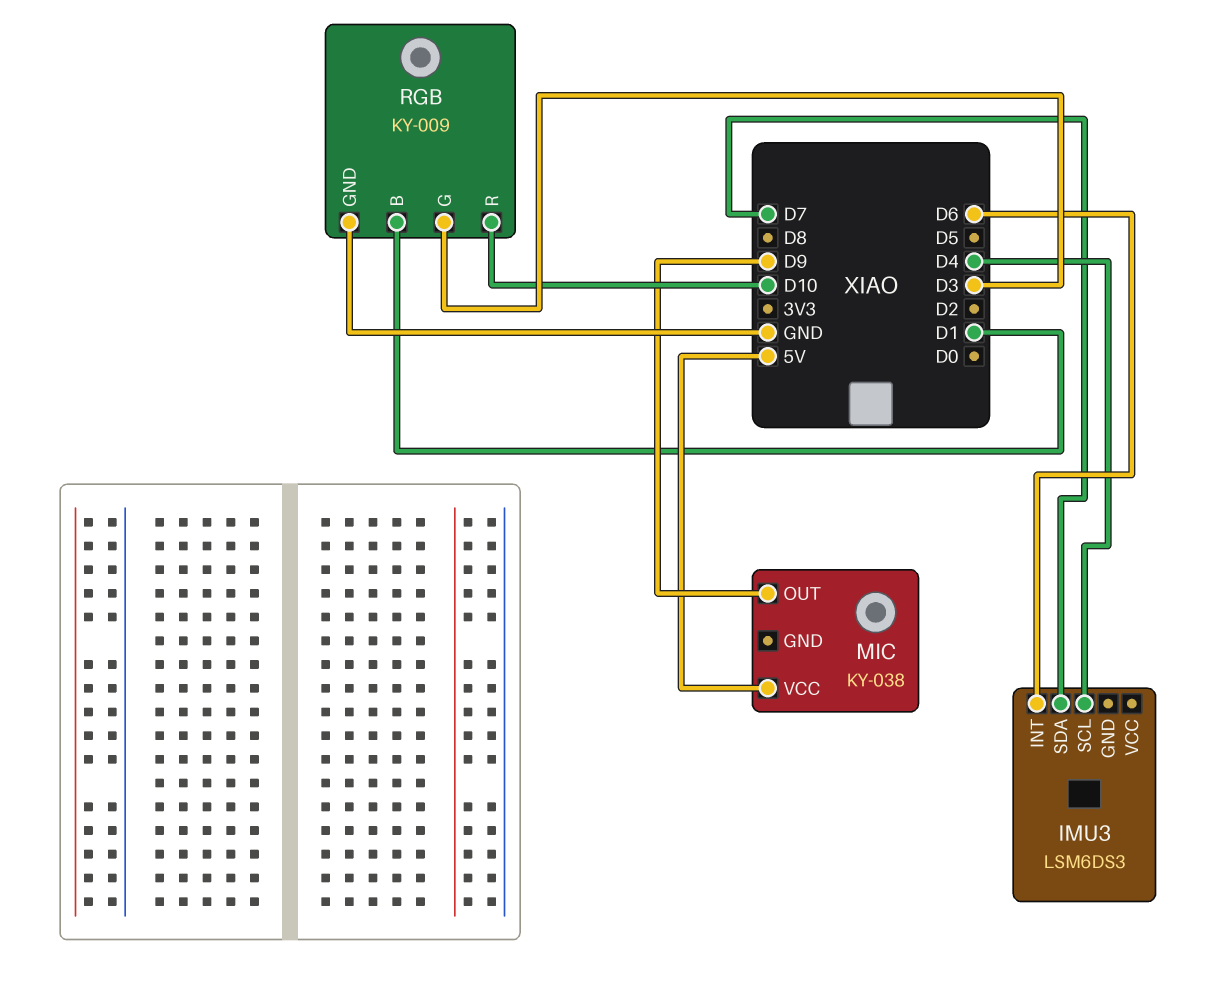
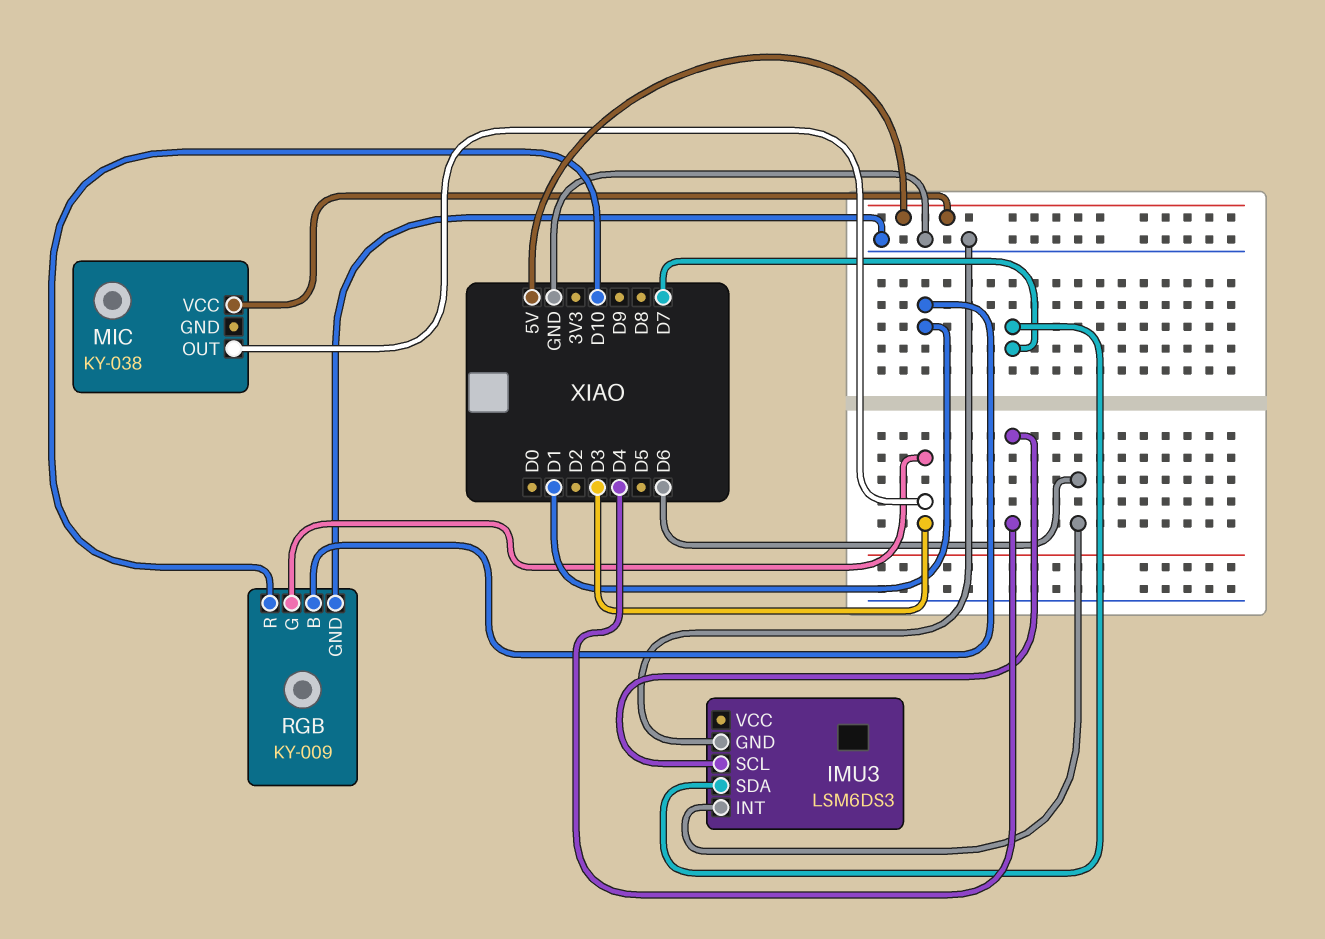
IMU3 pin GND: none -> GND
MIC pin OUT: D9 -> D3

